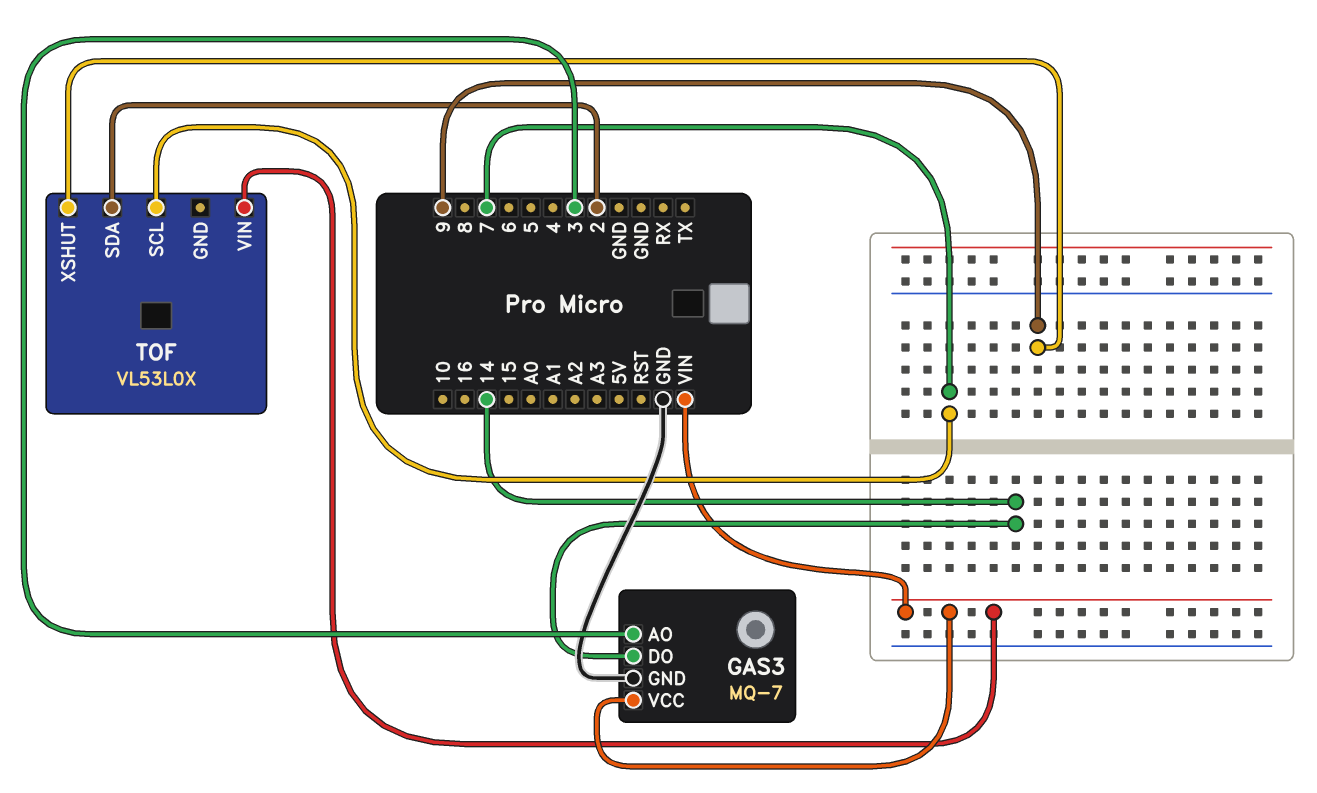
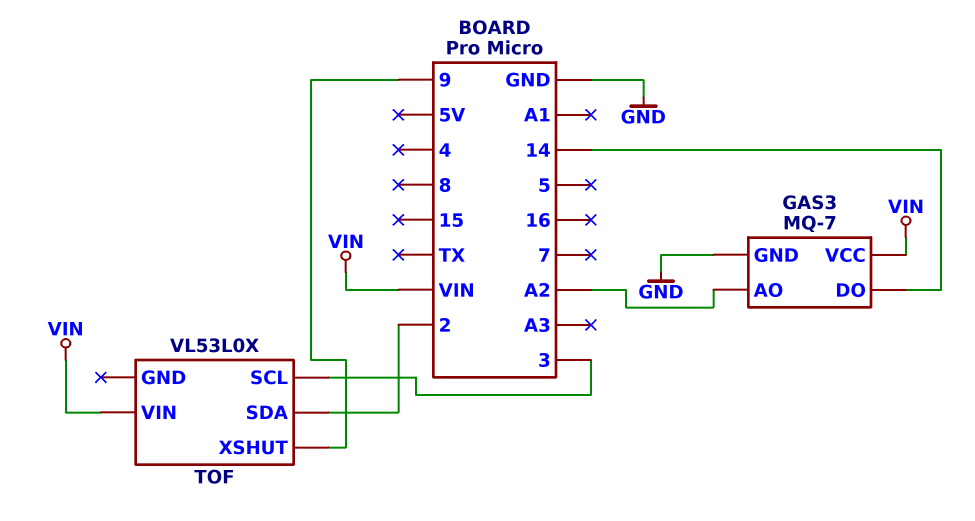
GAS3 pin AO: 3 -> A2
TOF pin SCL: 7 -> 3

